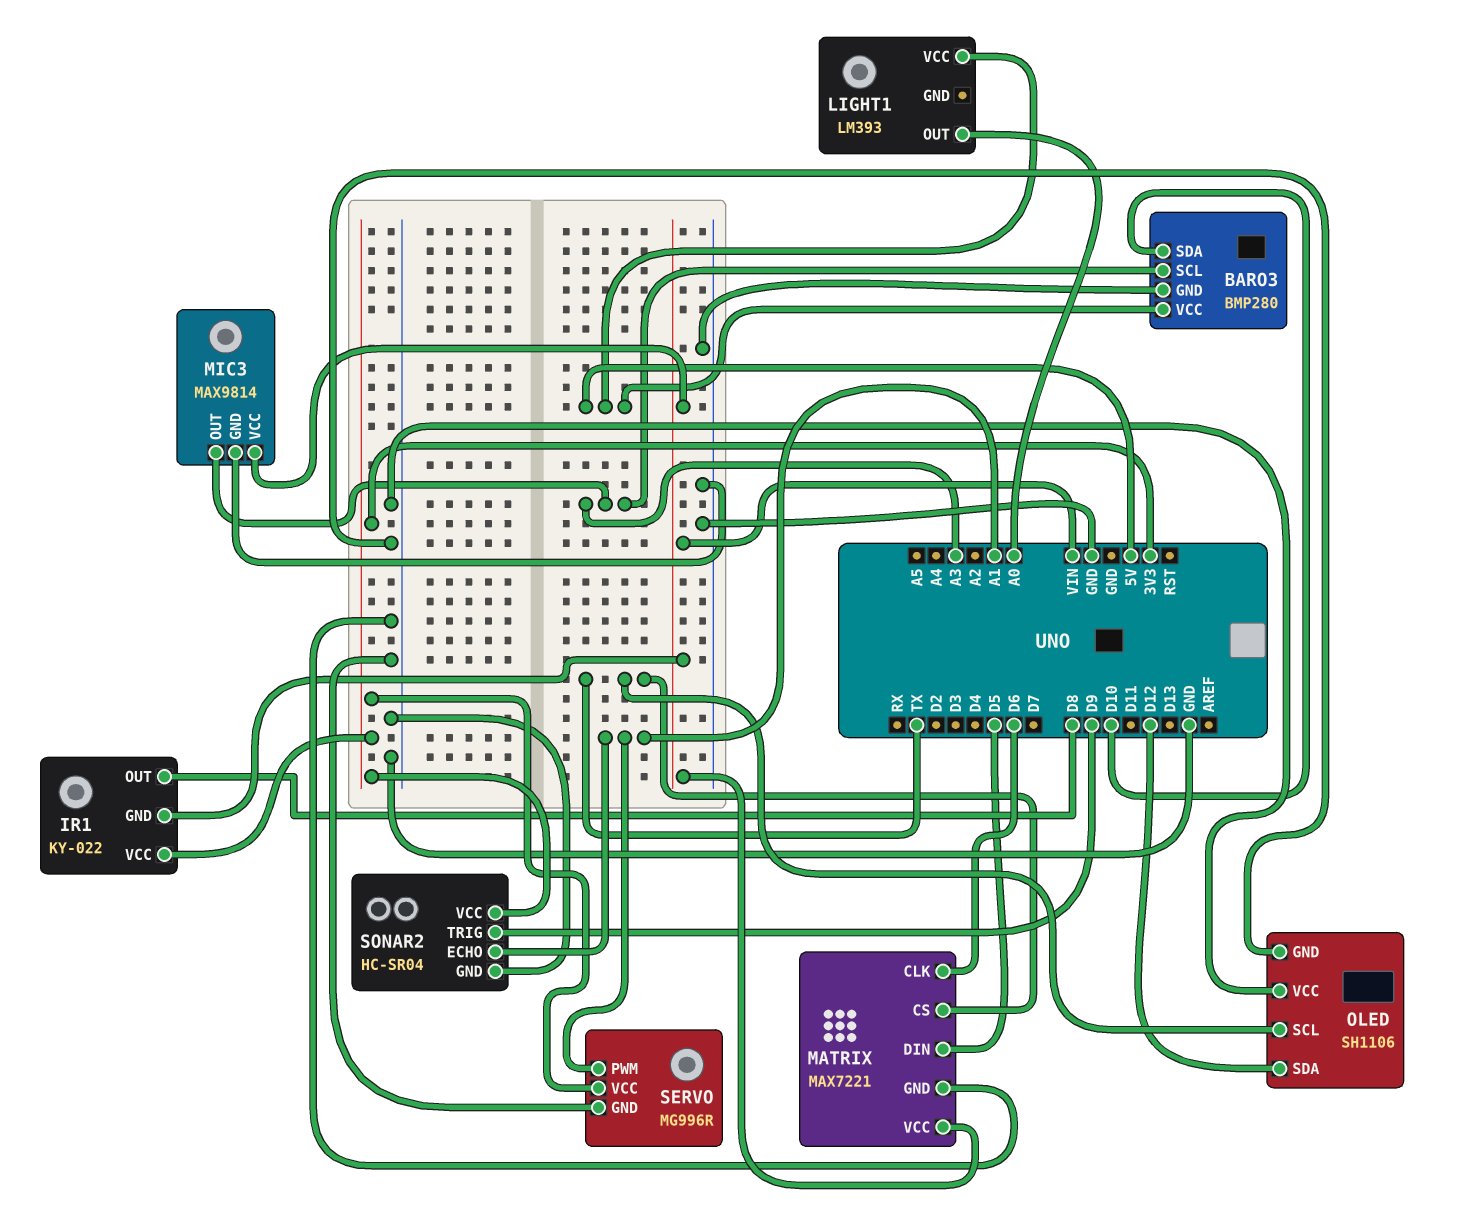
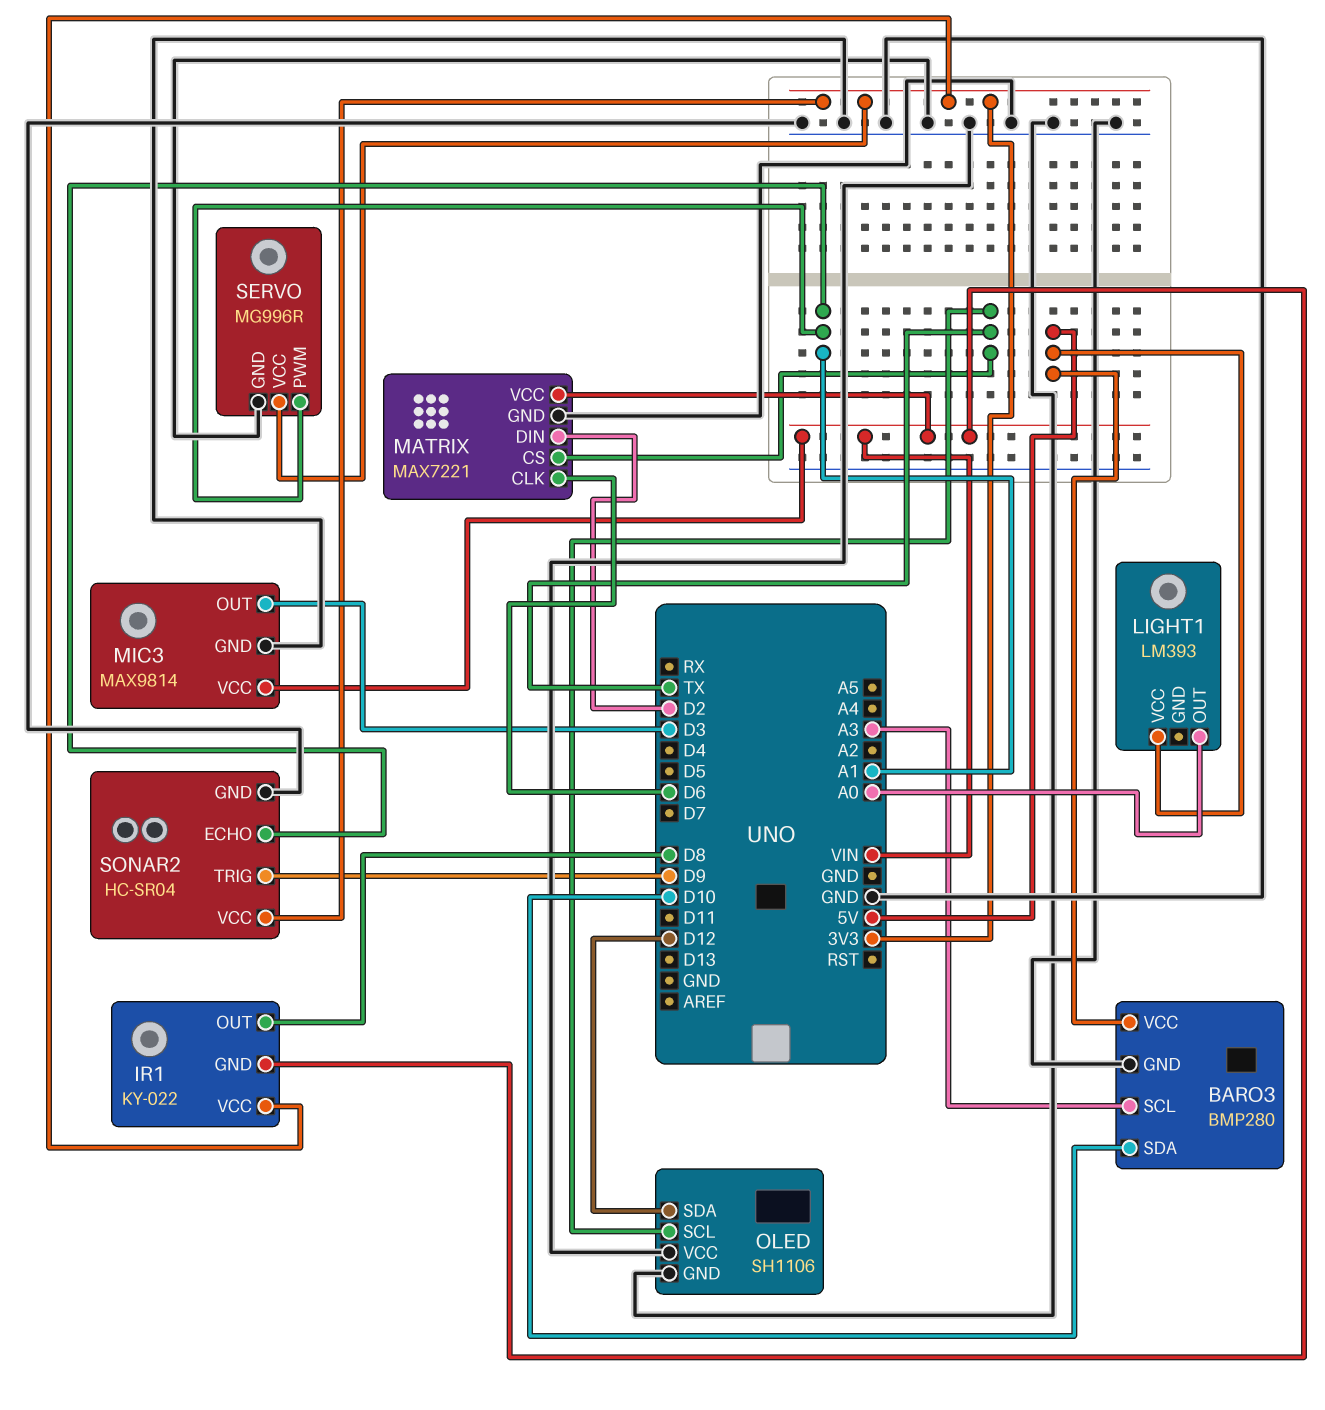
MATRIX pin DIN: D5 -> D2
MIC3 pin OUT: A3 -> D3

